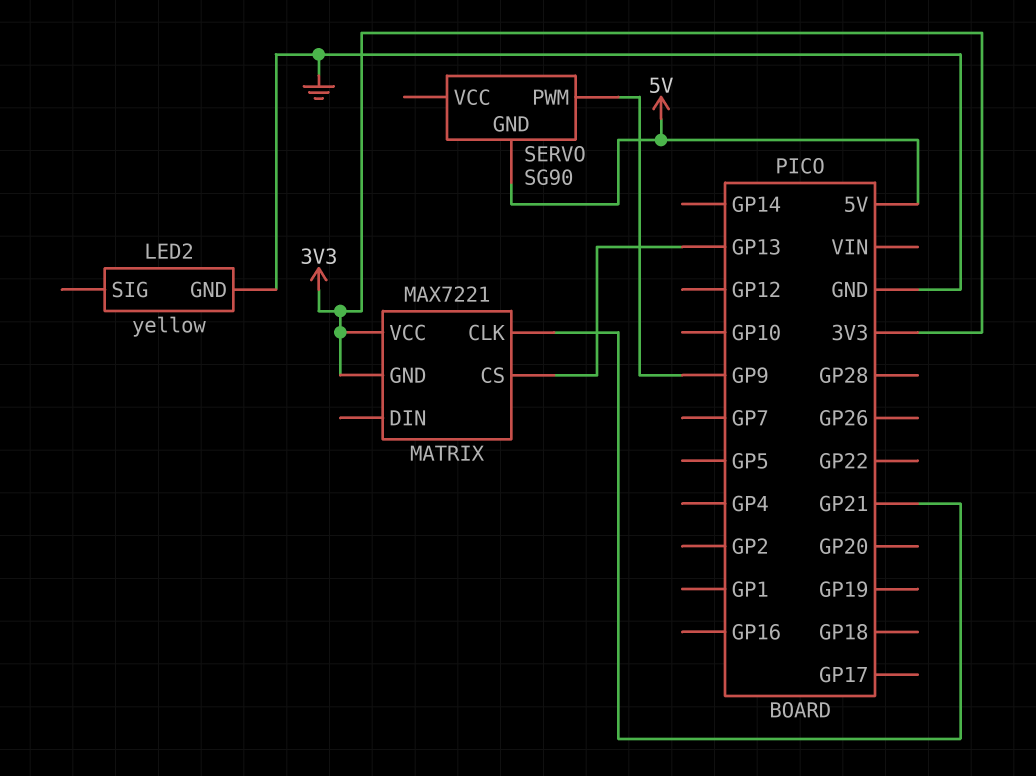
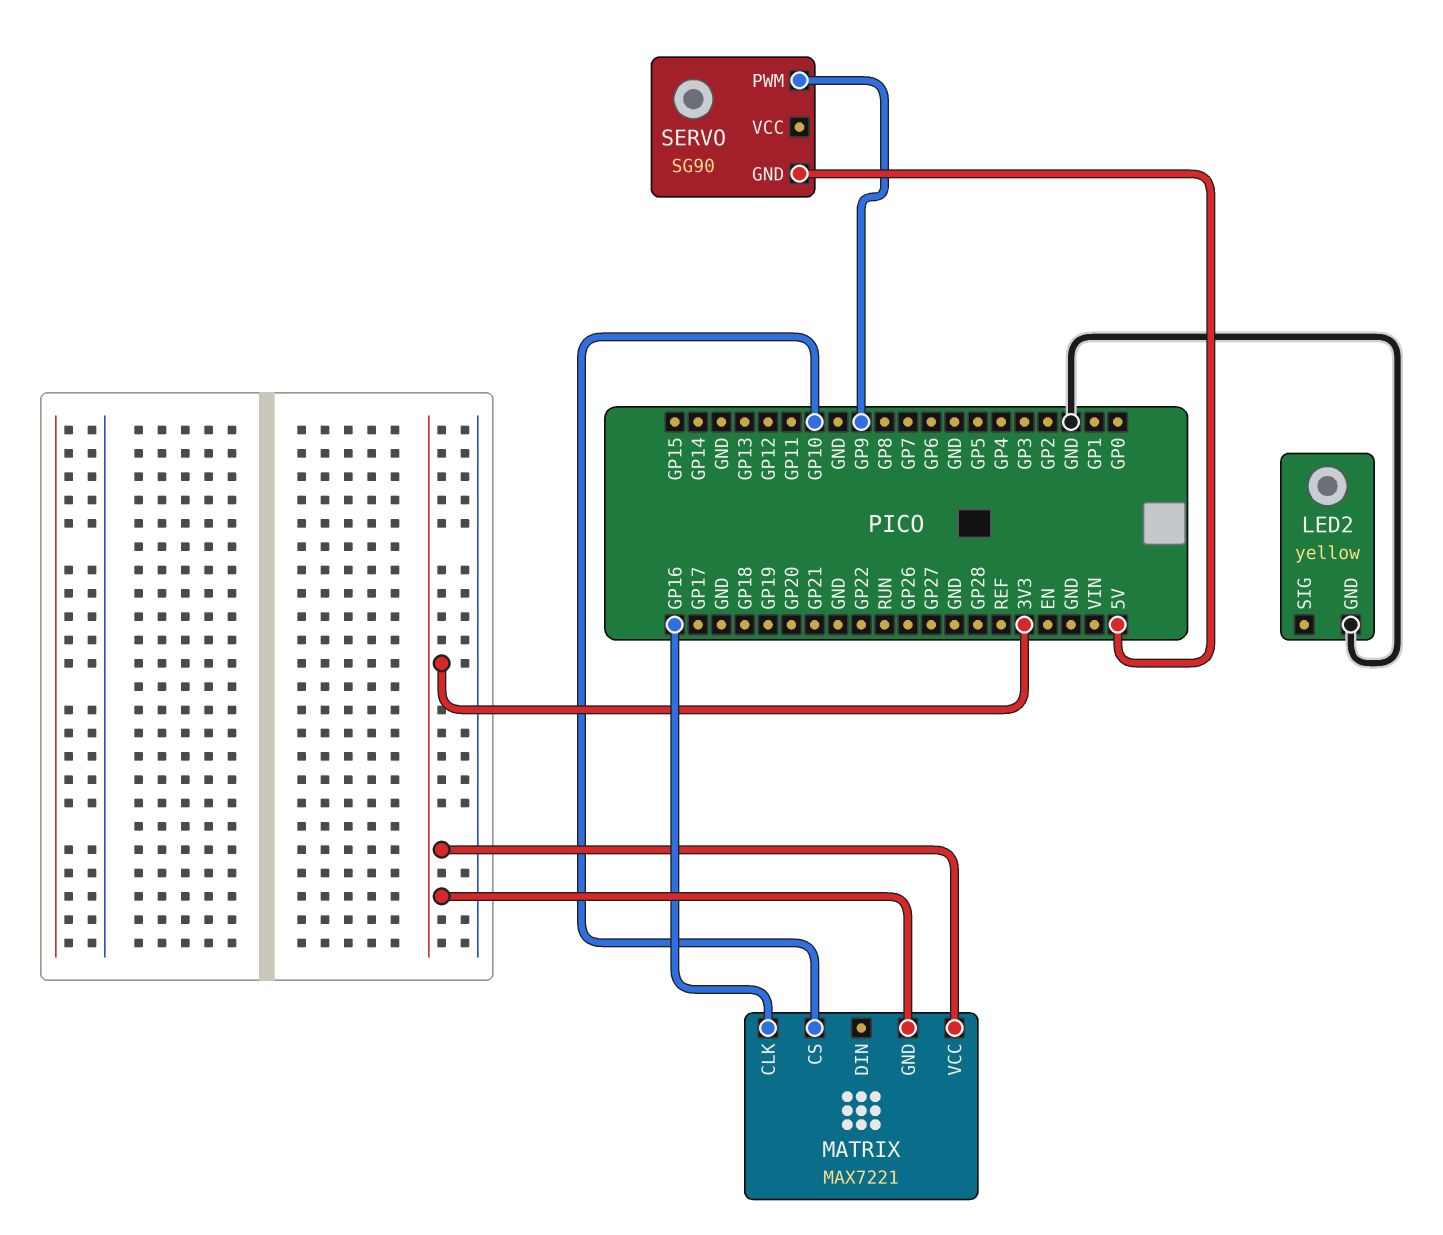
MATRIX pin CLK: GP21 -> GP16
MATRIX pin CS: GP13 -> GP10

